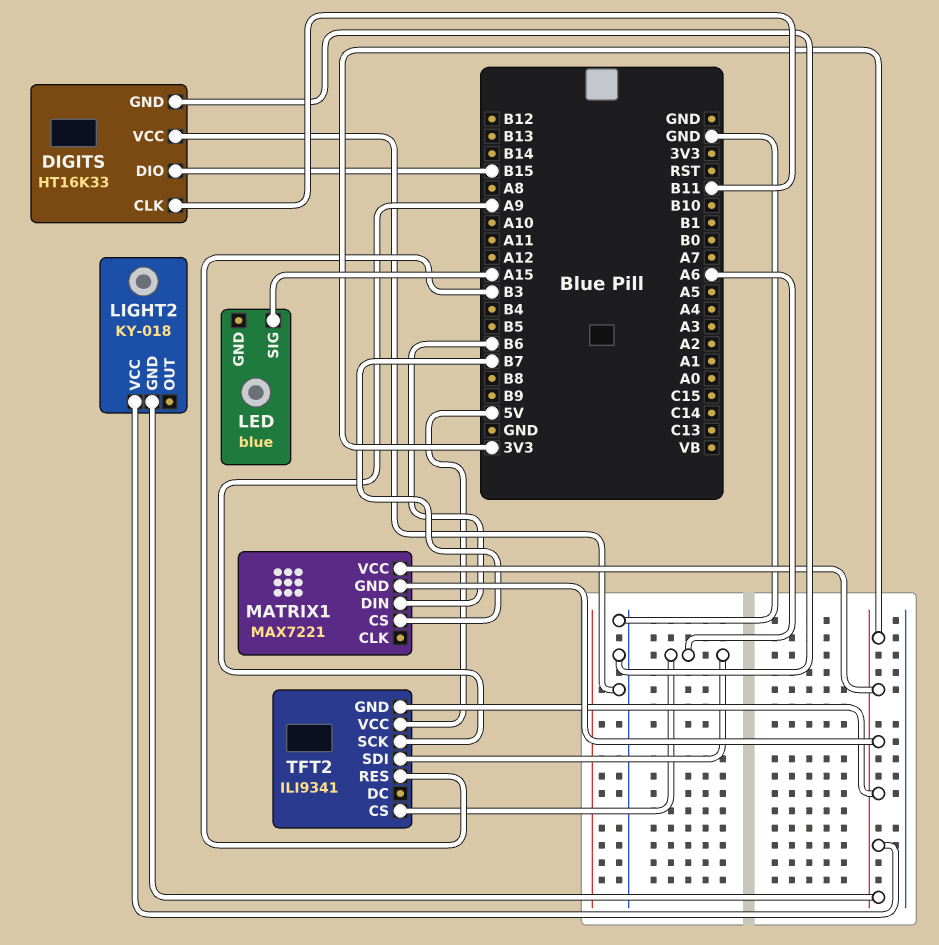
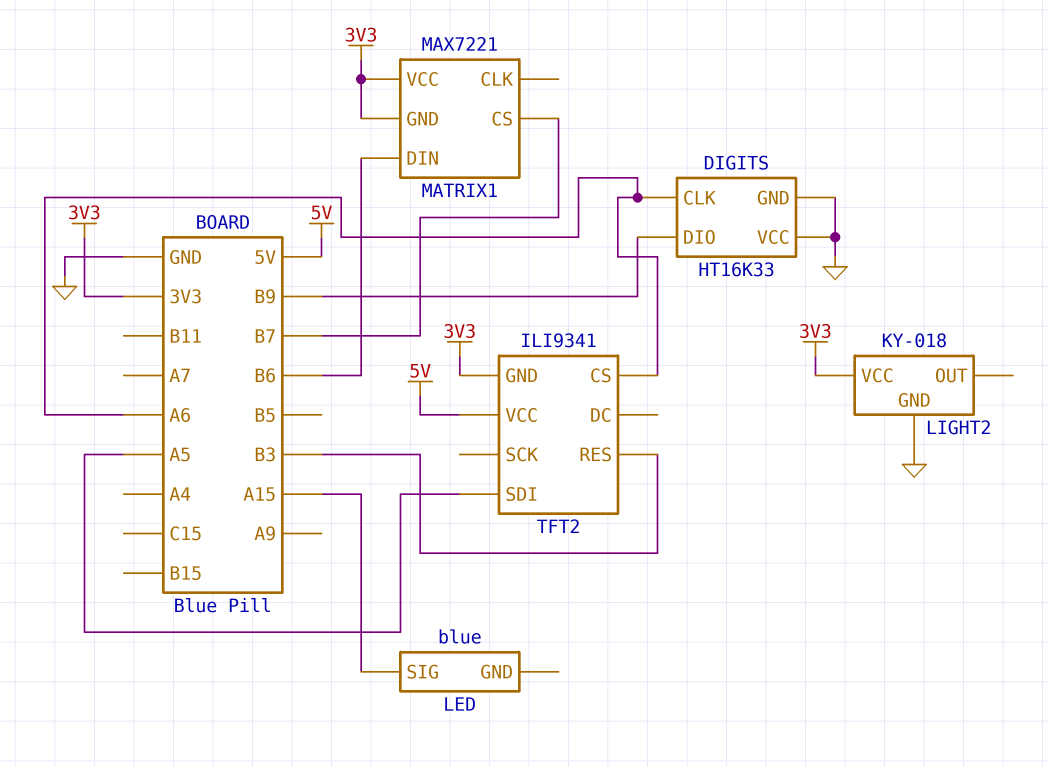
DIGITS pin CLK: B11 -> A6
DIGITS pin DIO: B15 -> B9
LIGHT2 pin GND: 3V3 -> GND
TFT2 pin SCK: A9 -> none
TFT2 pin SDI: A6 -> A5

